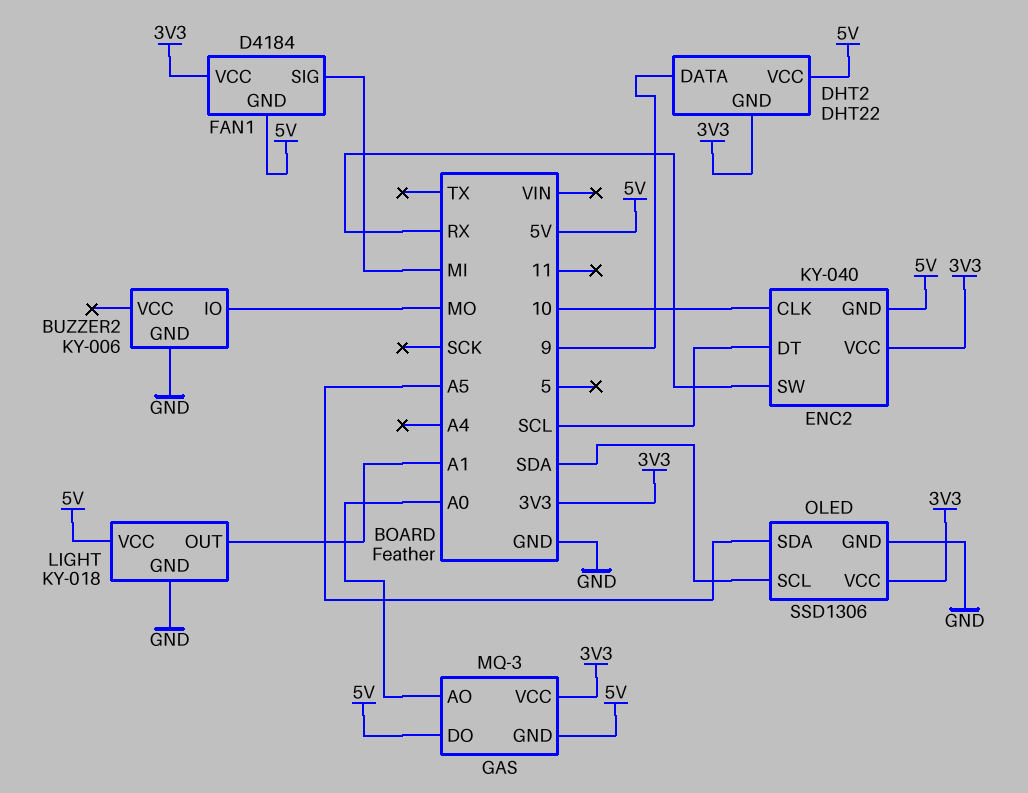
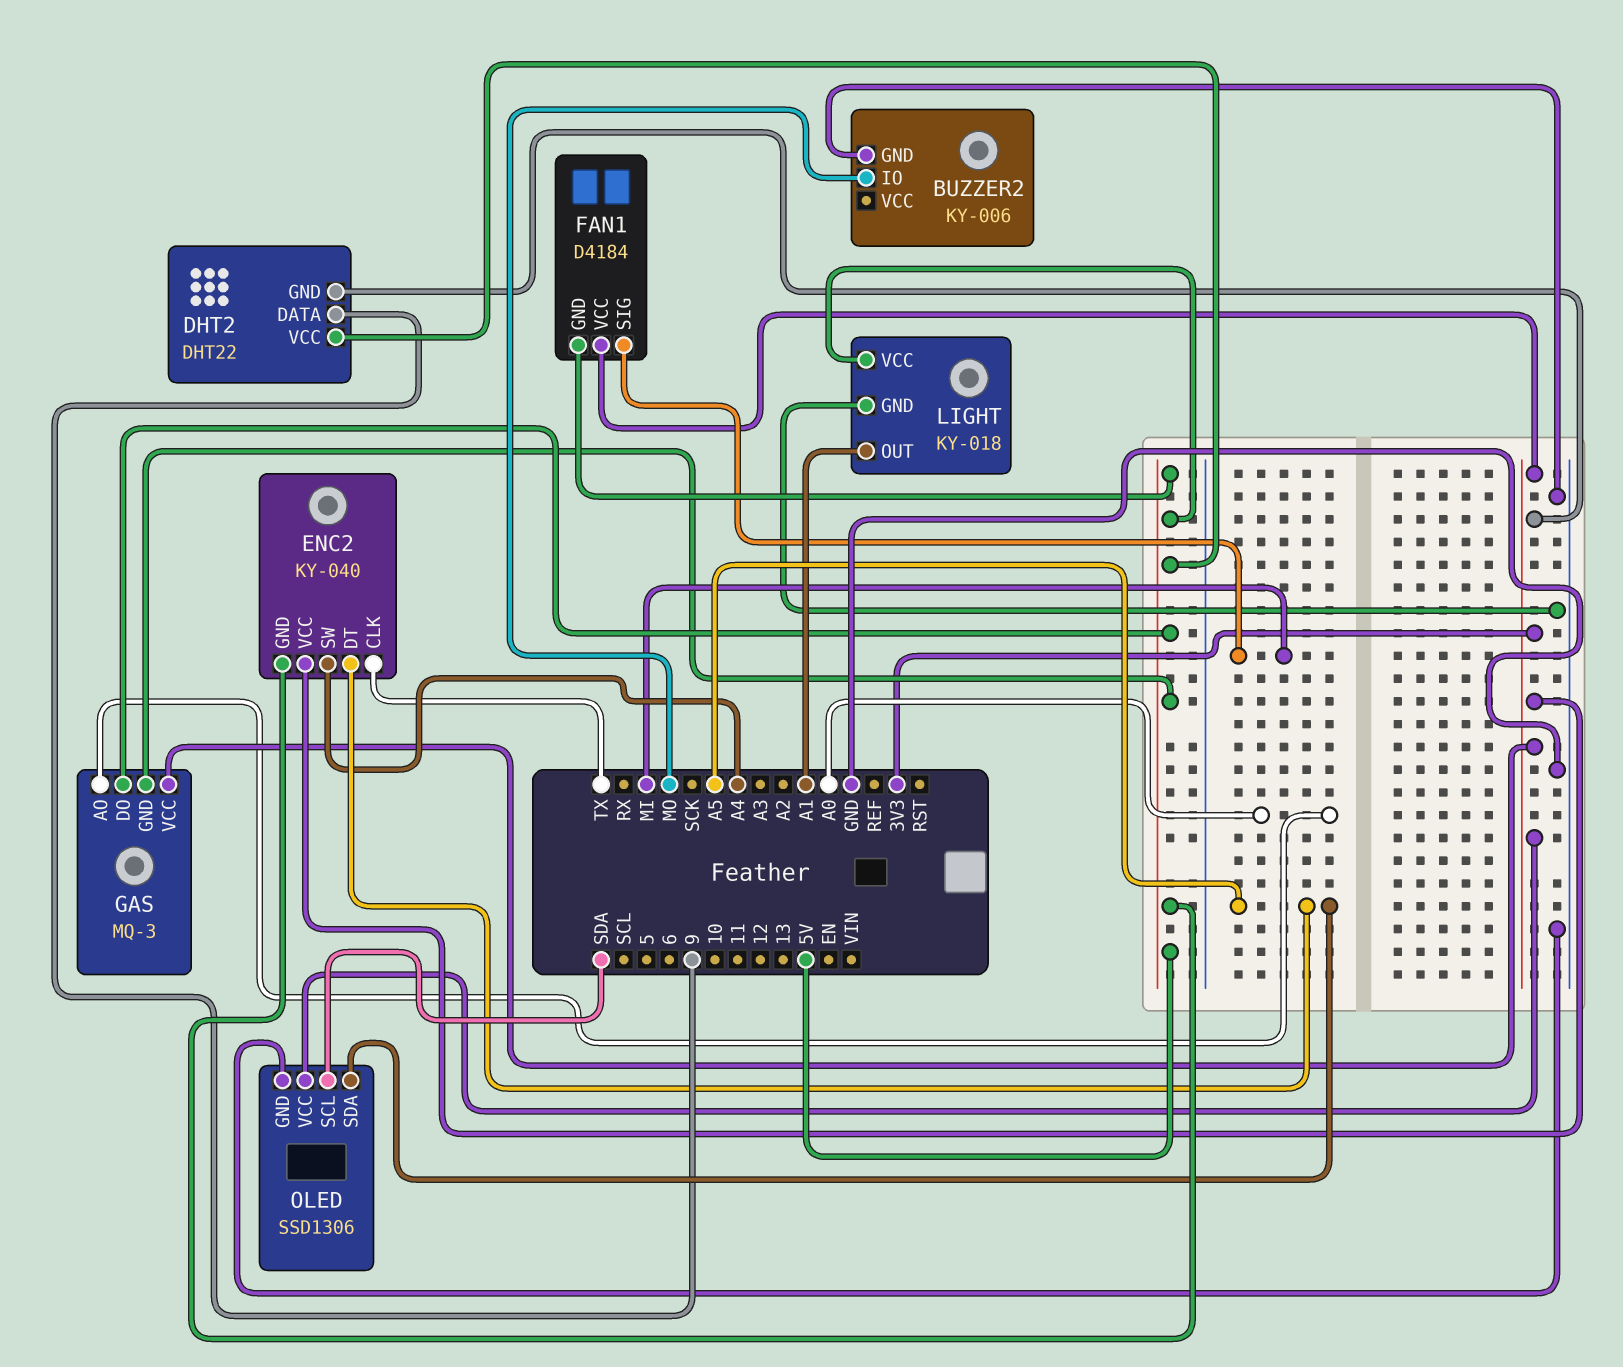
ENC2 pin CLK: 10 -> TX
ENC2 pin DT: SCL -> A5
ENC2 pin SW: RX -> A4

